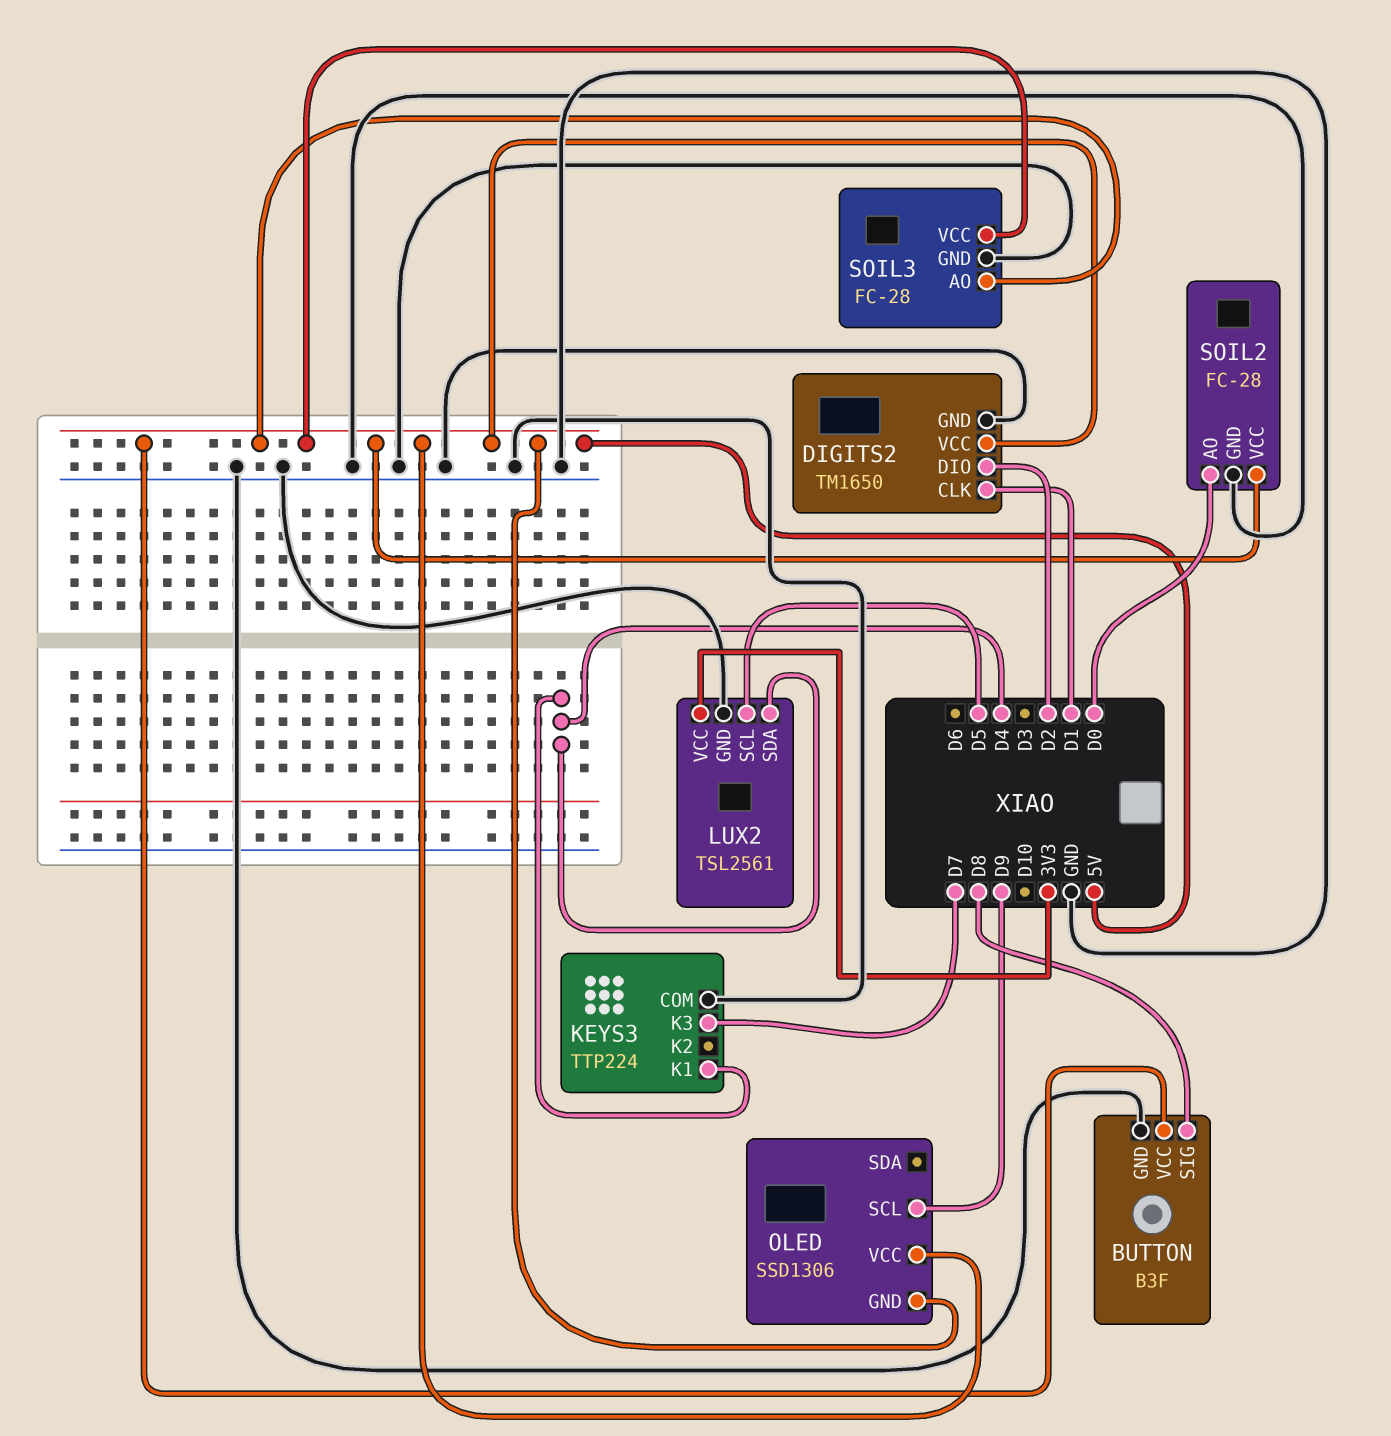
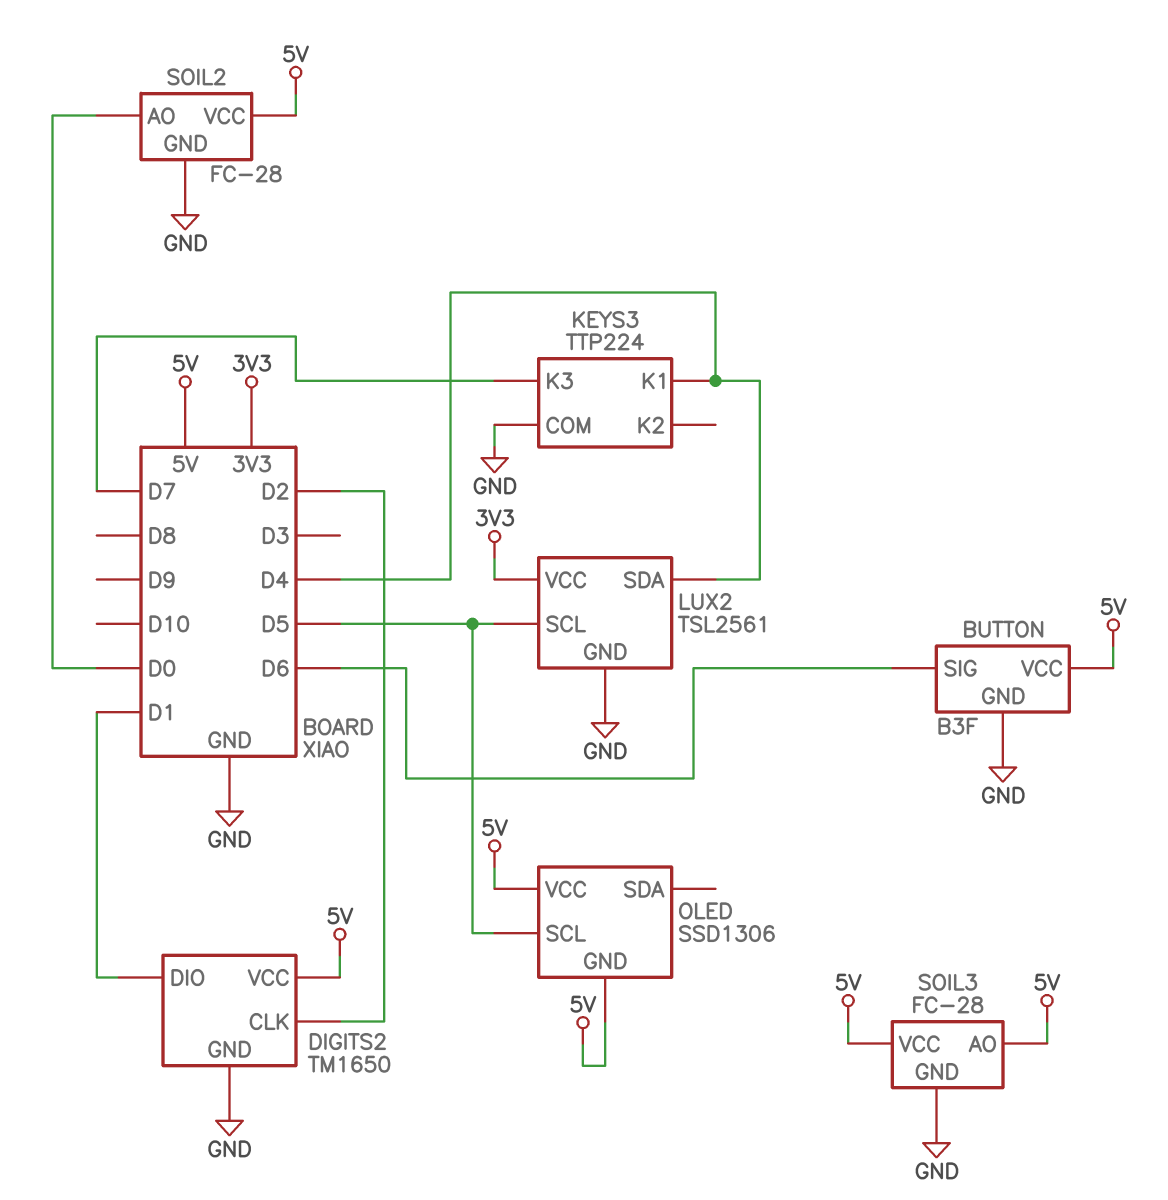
BUTTON pin SIG: D8 -> D6
DIGITS2 pin CLK: D1 -> D2
DIGITS2 pin DIO: D2 -> D1
OLED pin SCL: D9 -> D5

